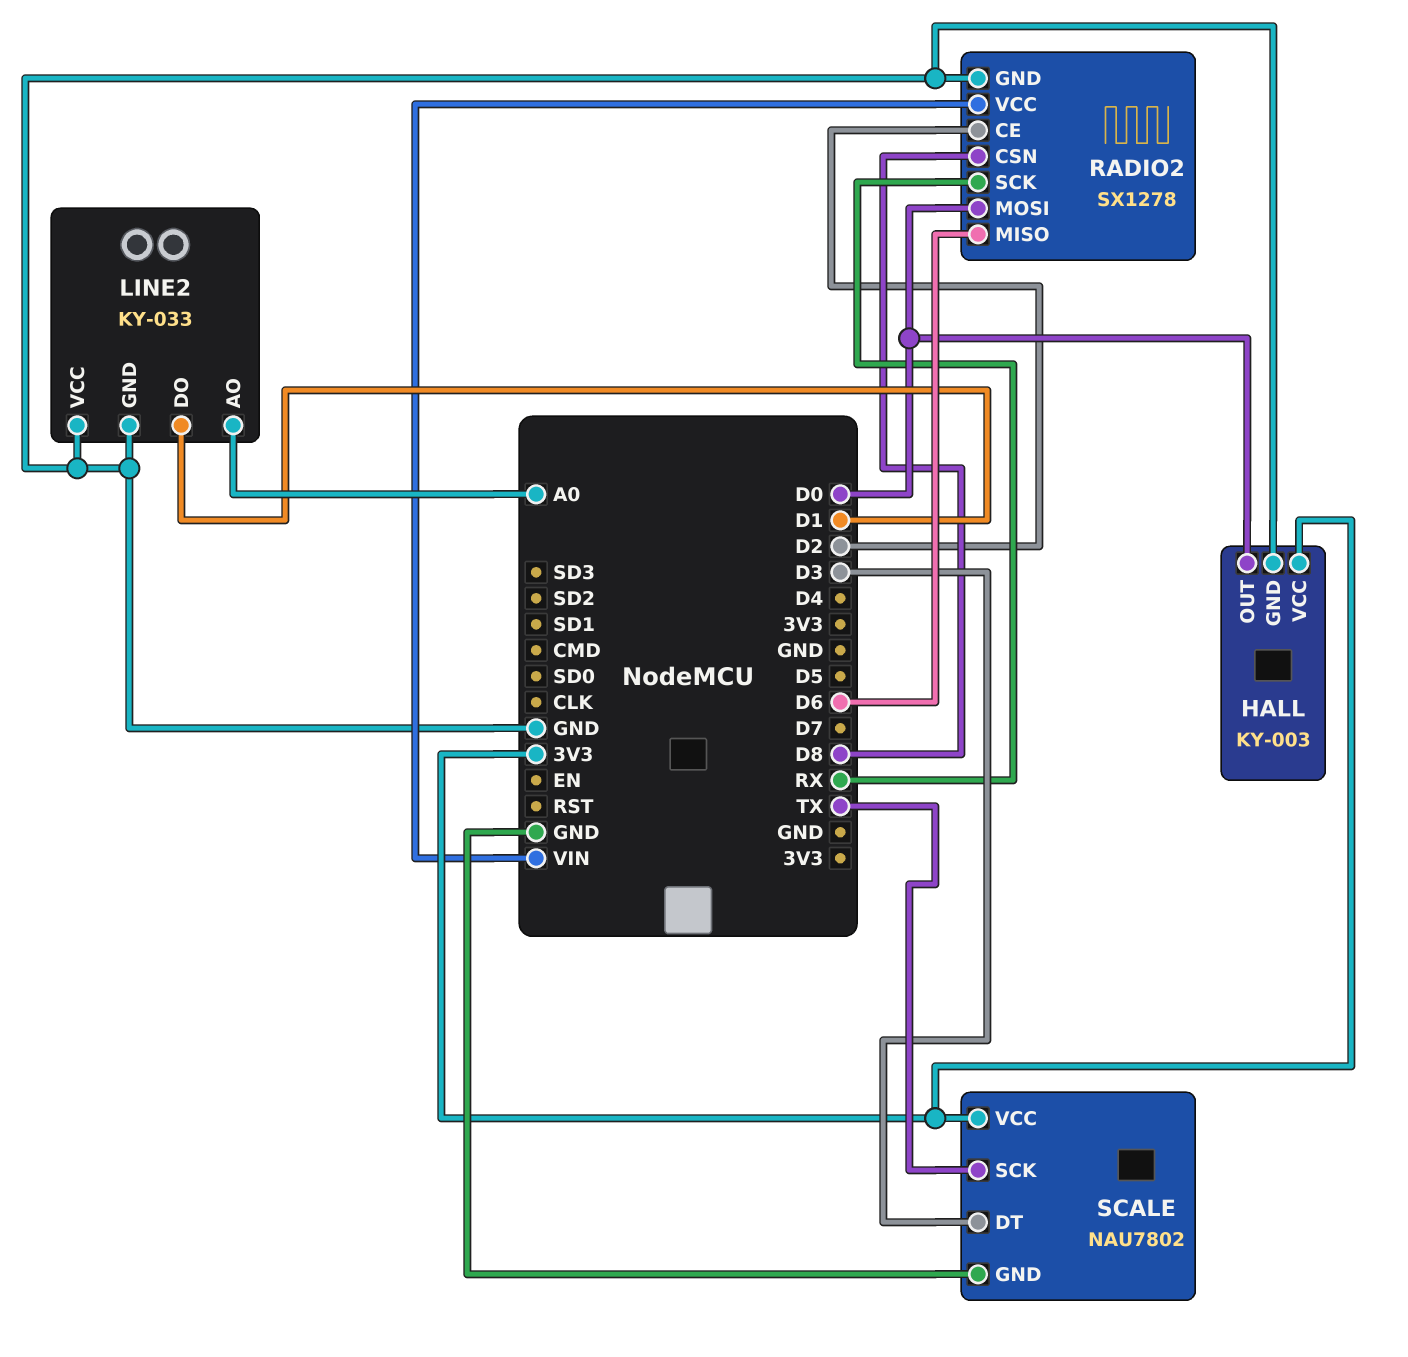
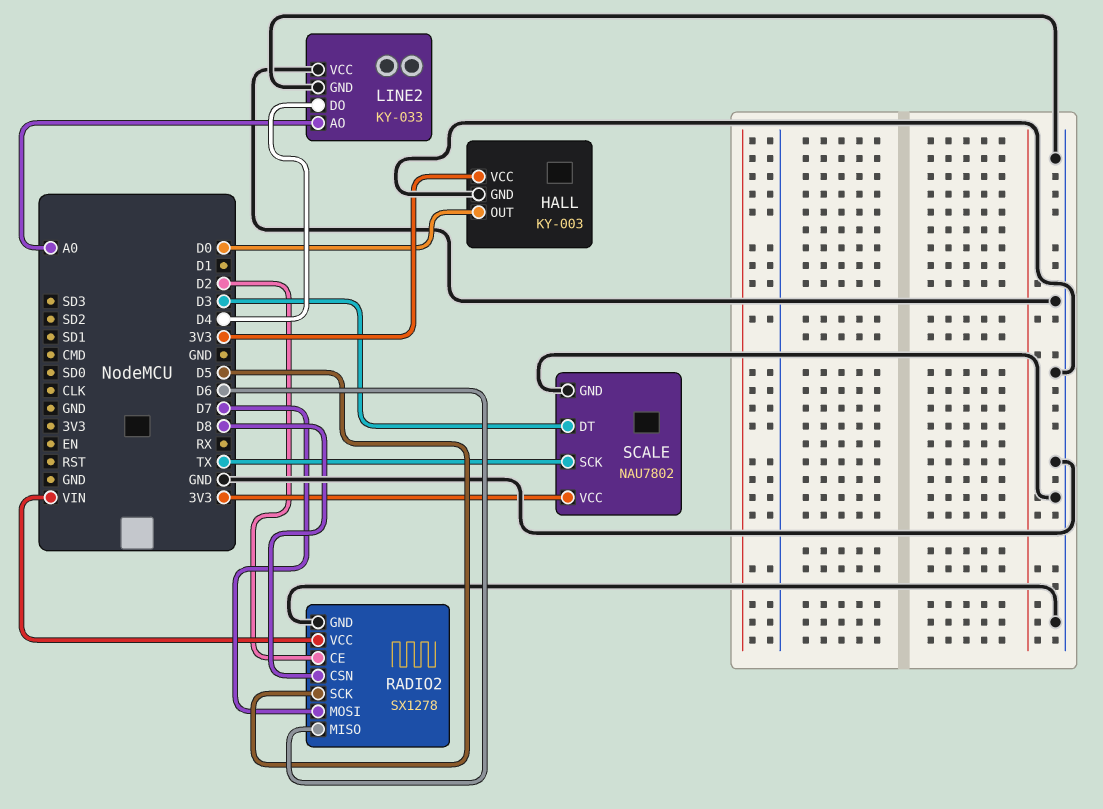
LINE2 pin DO: D1 -> D4
RADIO2 pin MOSI: D0 -> D7
RADIO2 pin SCK: RX -> D5

